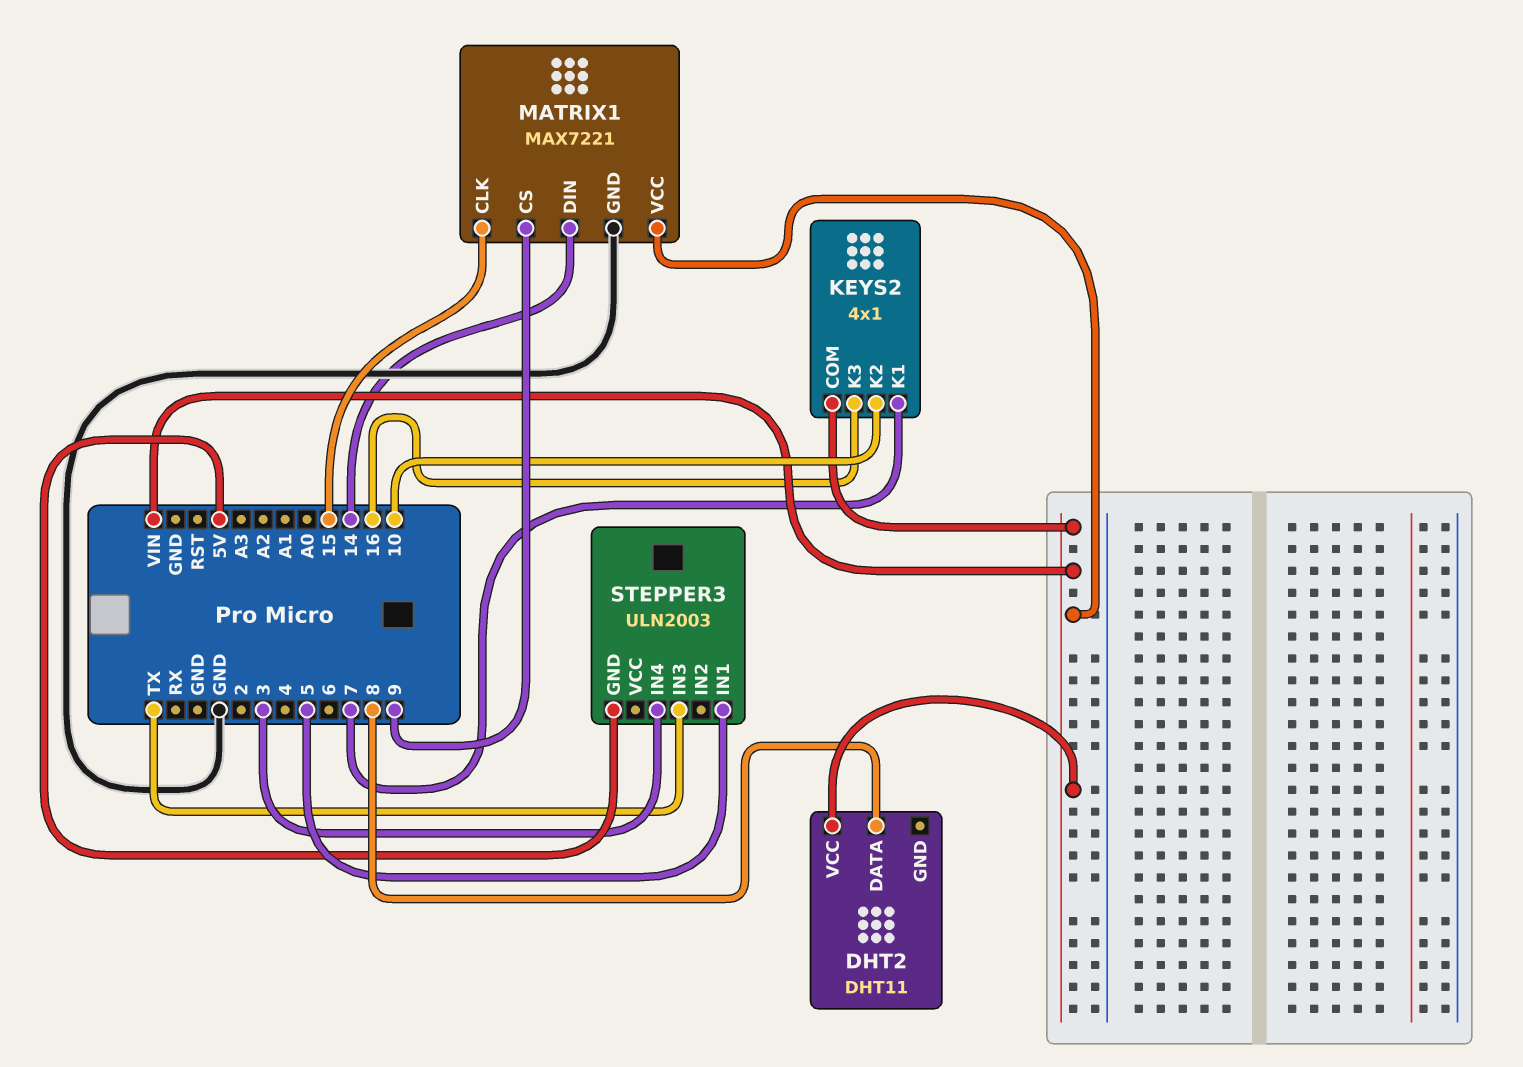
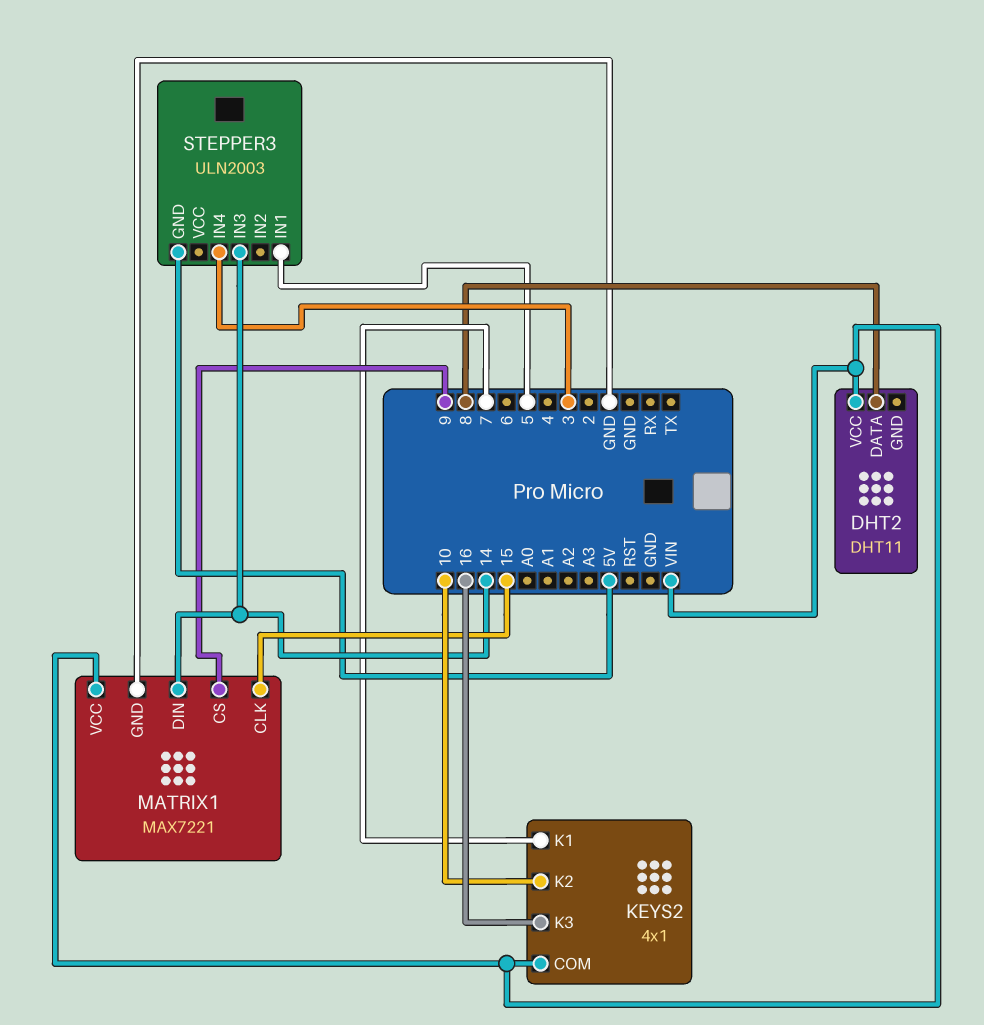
STEPPER3 pin IN3: TX -> 14

